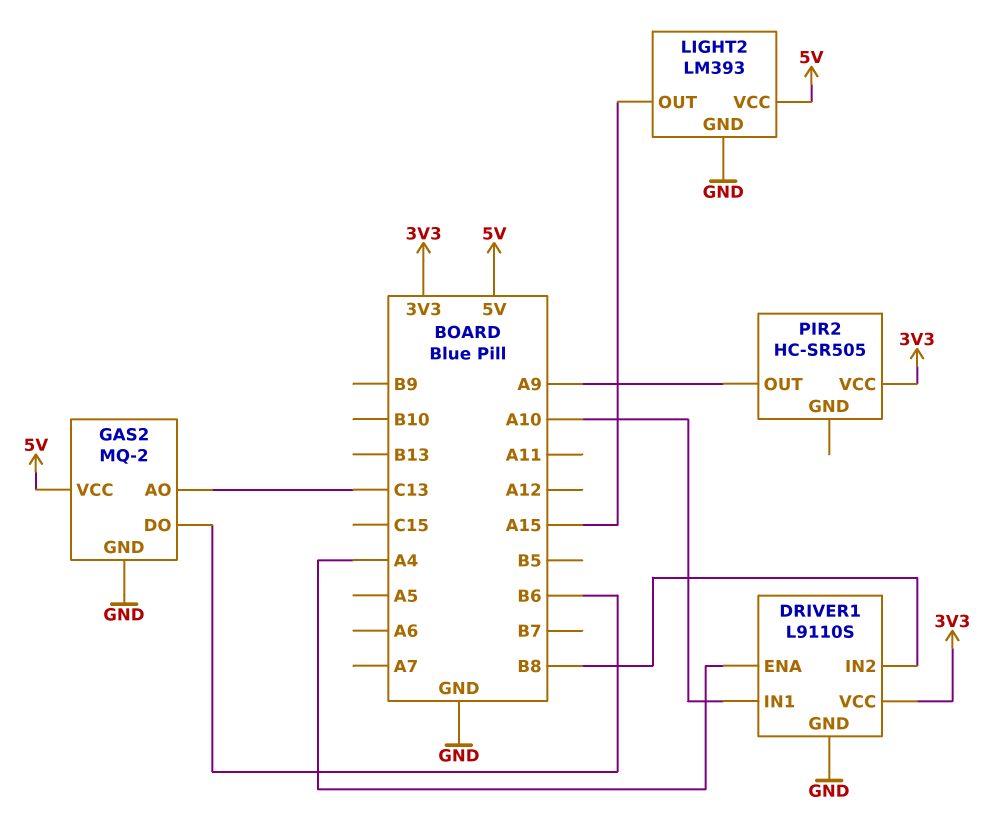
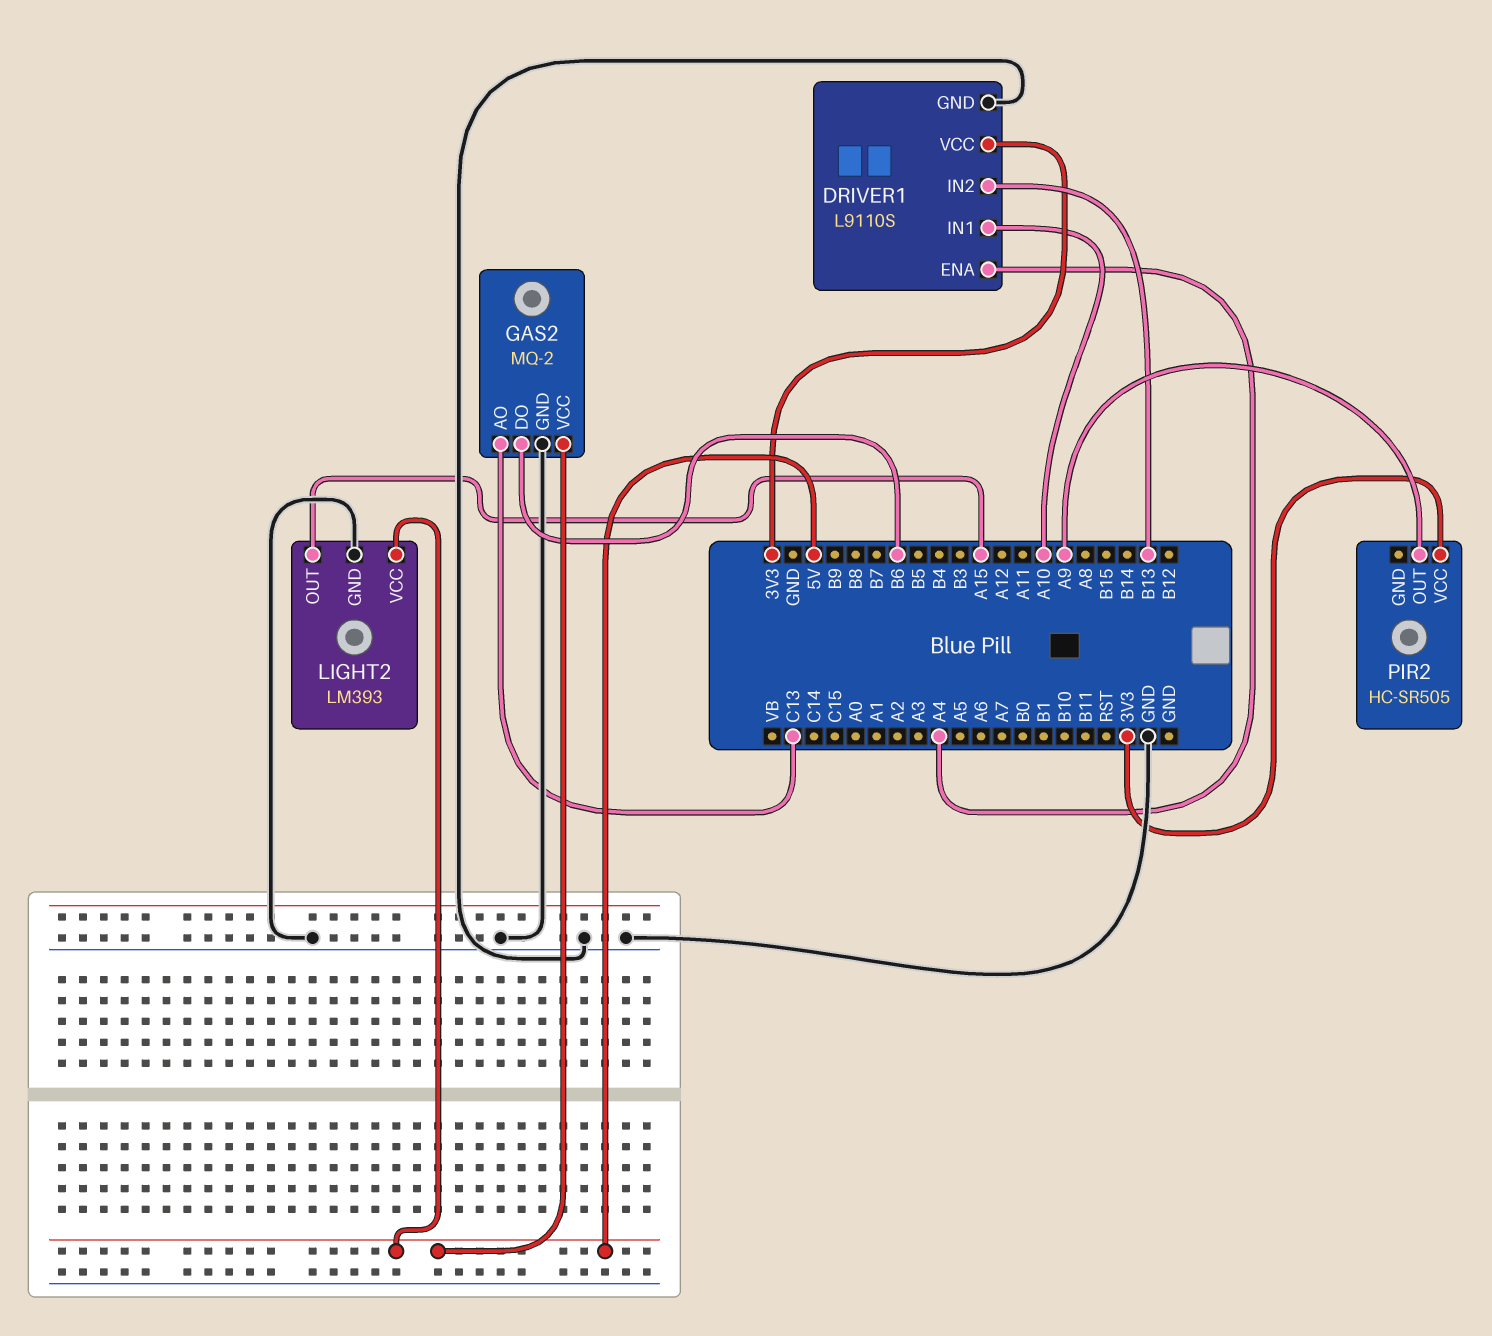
DRIVER1 pin IN2: B8 -> B13

